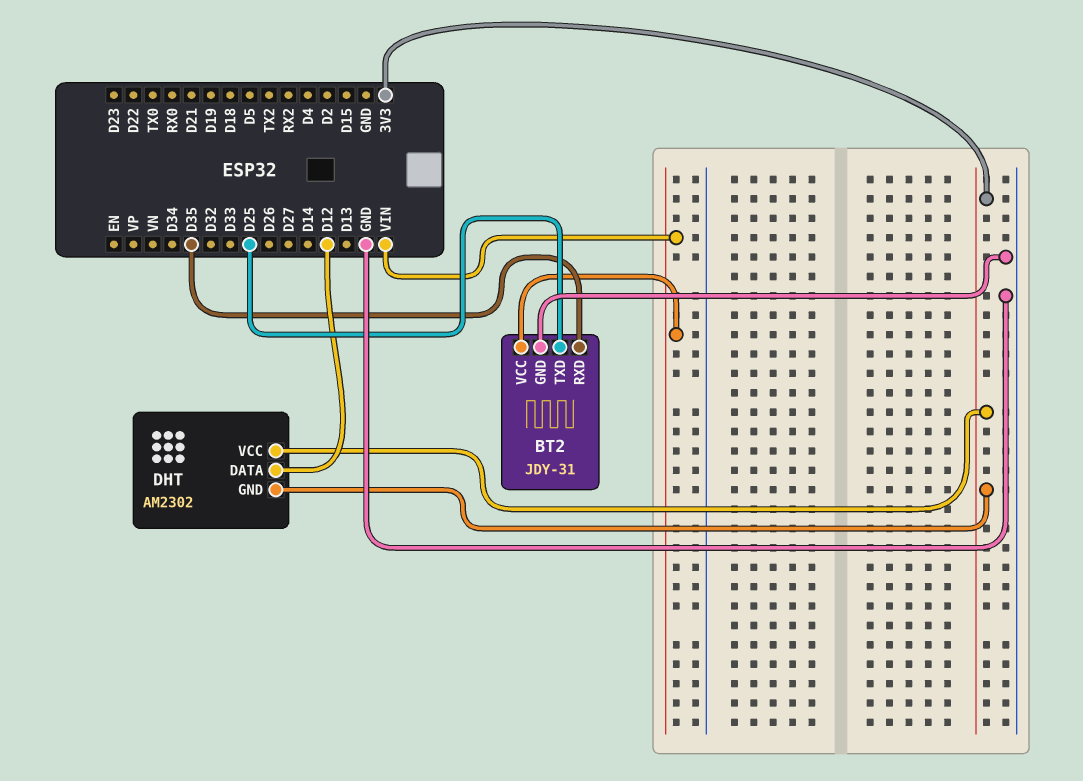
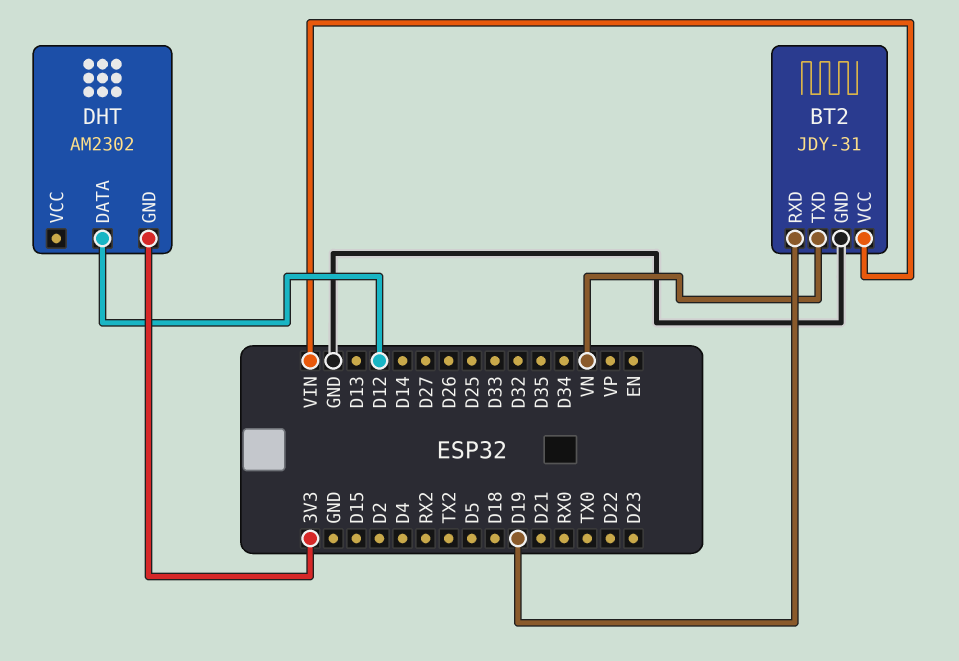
BT2 pin RXD: D35 -> D19
BT2 pin TXD: D25 -> VN
DHT pin VCC: 3V3 -> none

